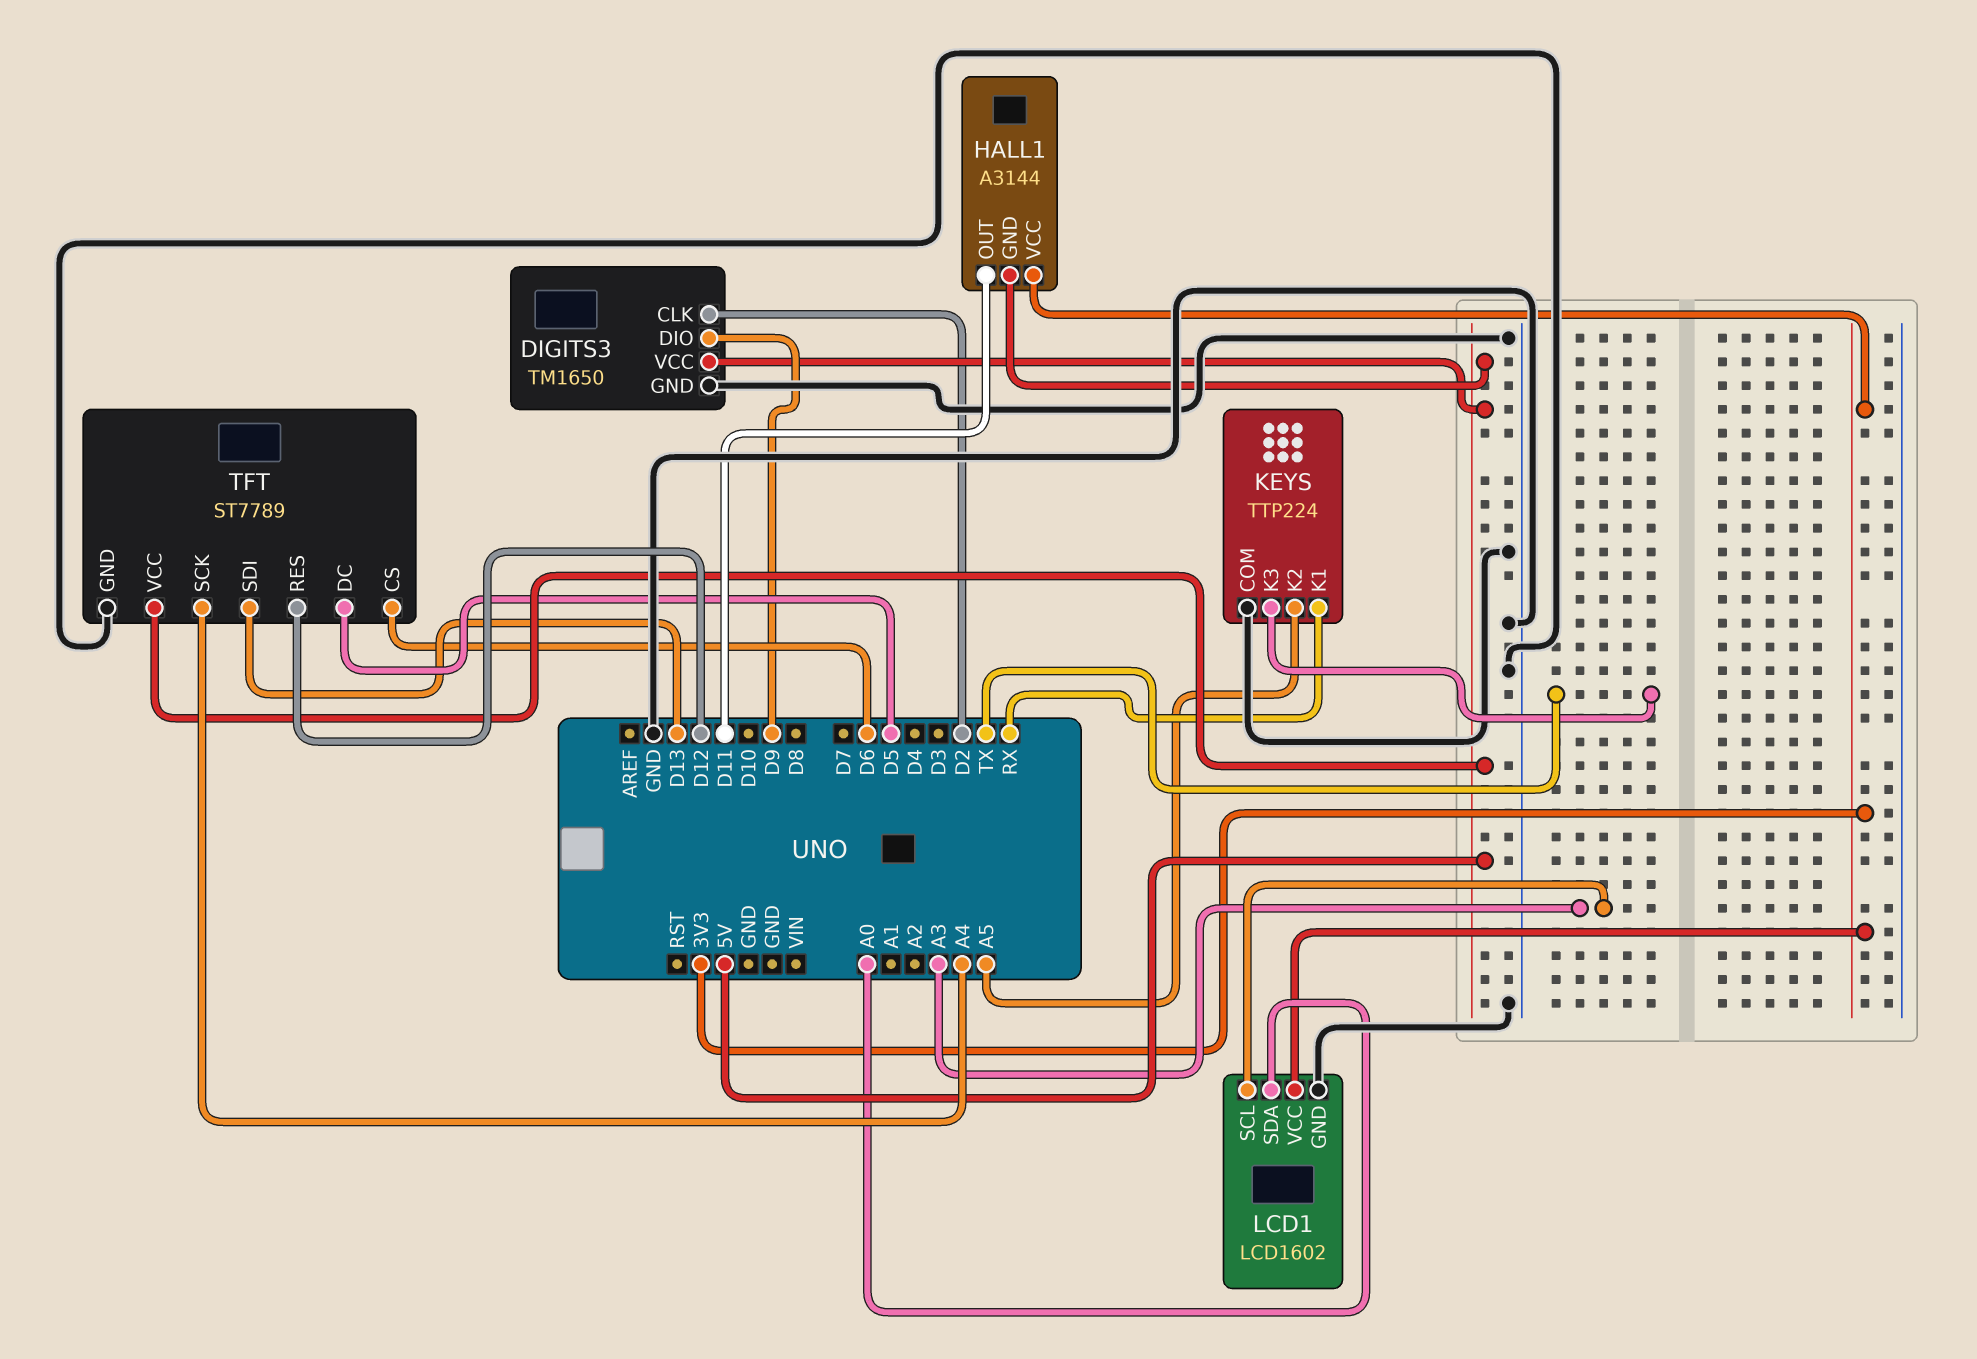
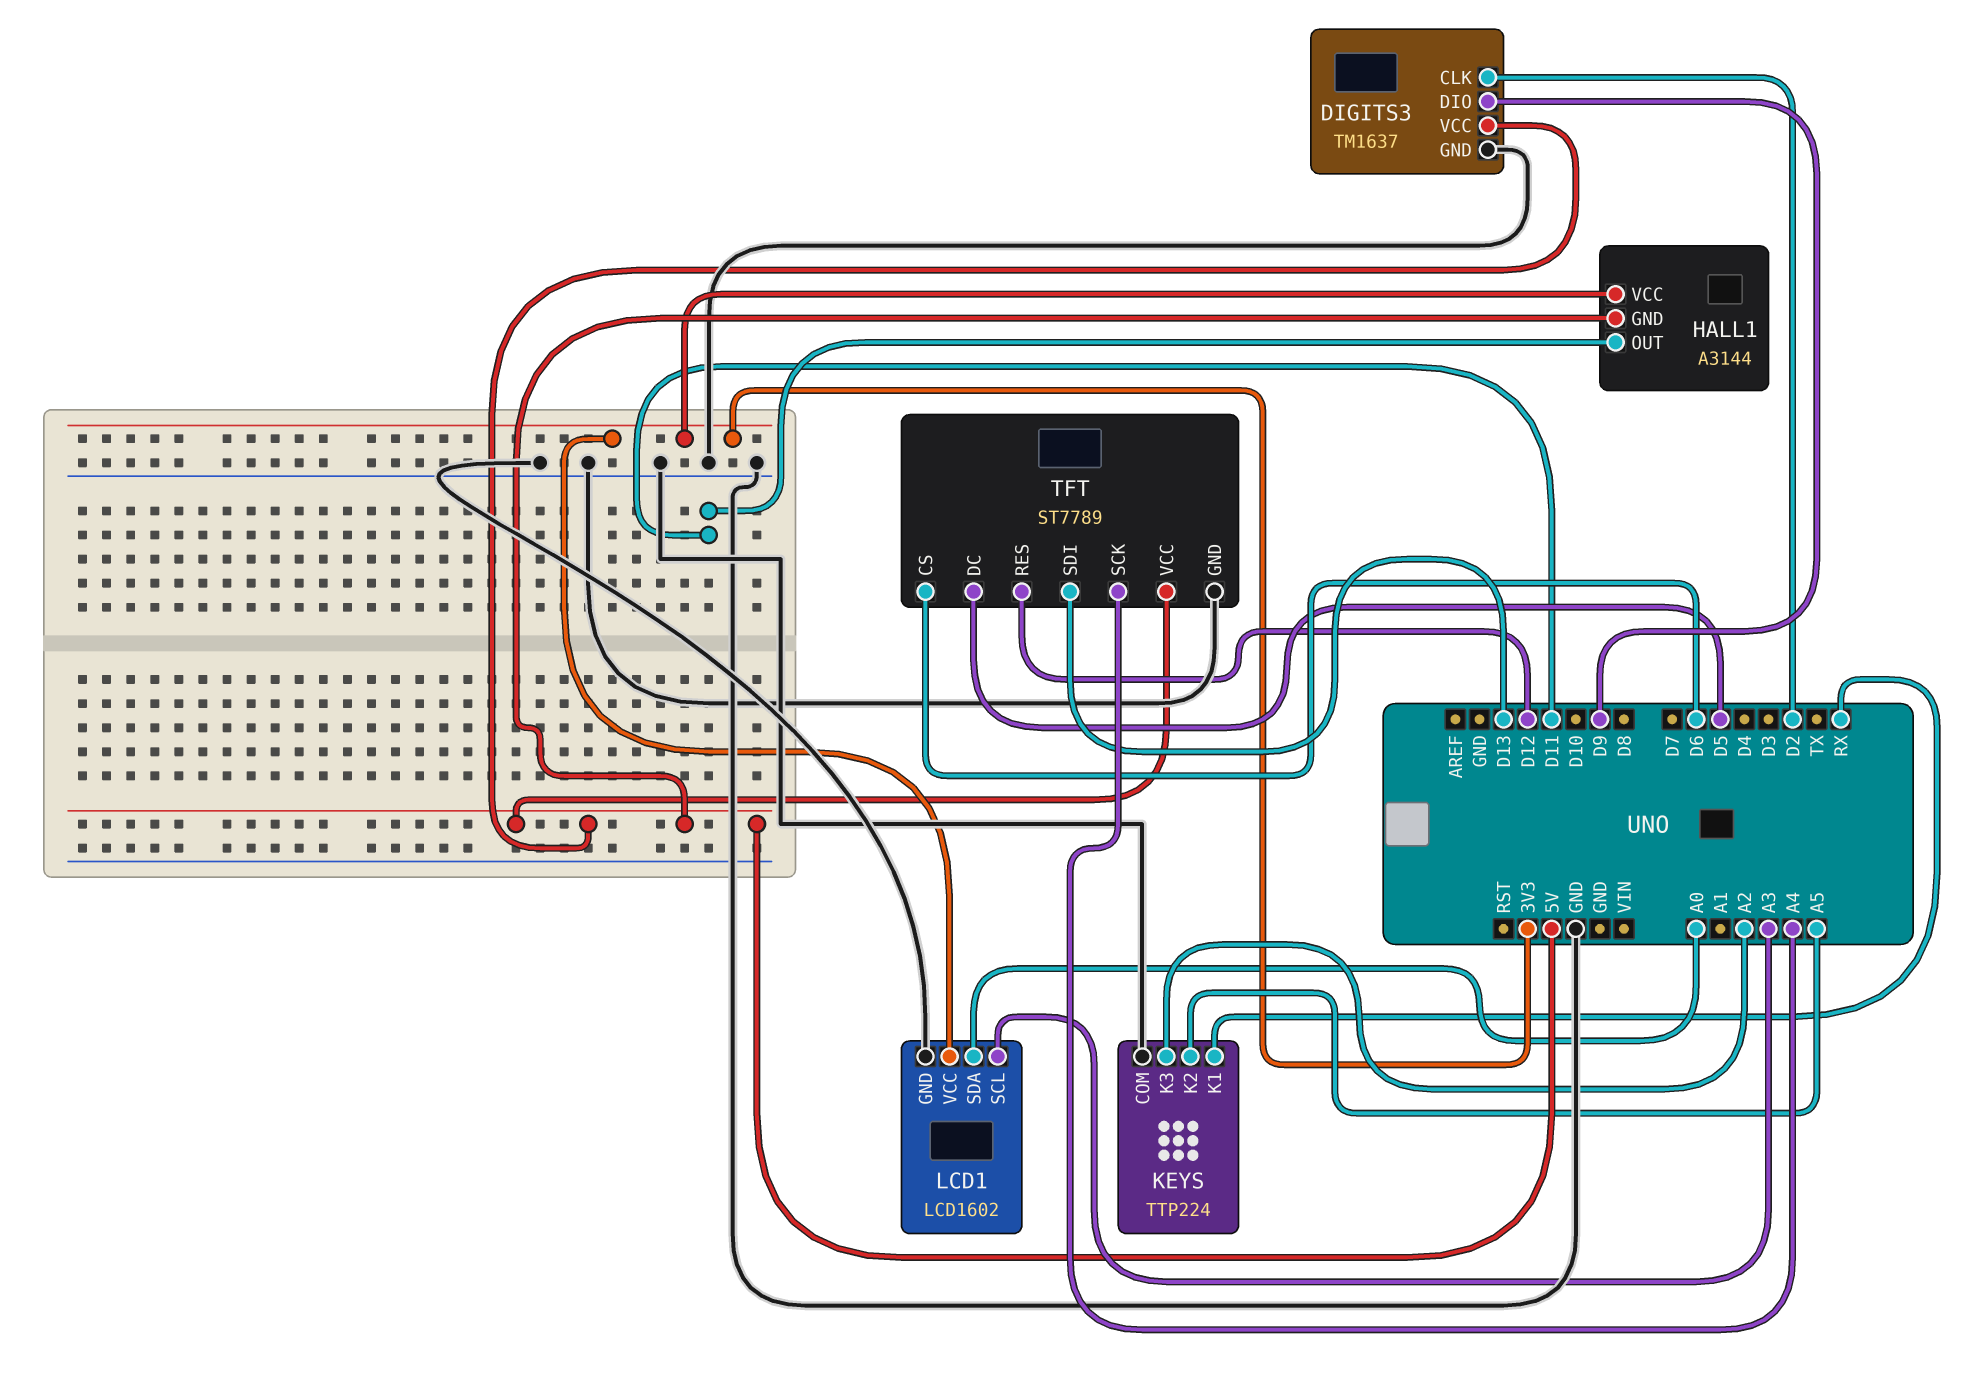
DIGITS3: TM1650 -> TM1637
KEYS pin K3: TX -> A2

